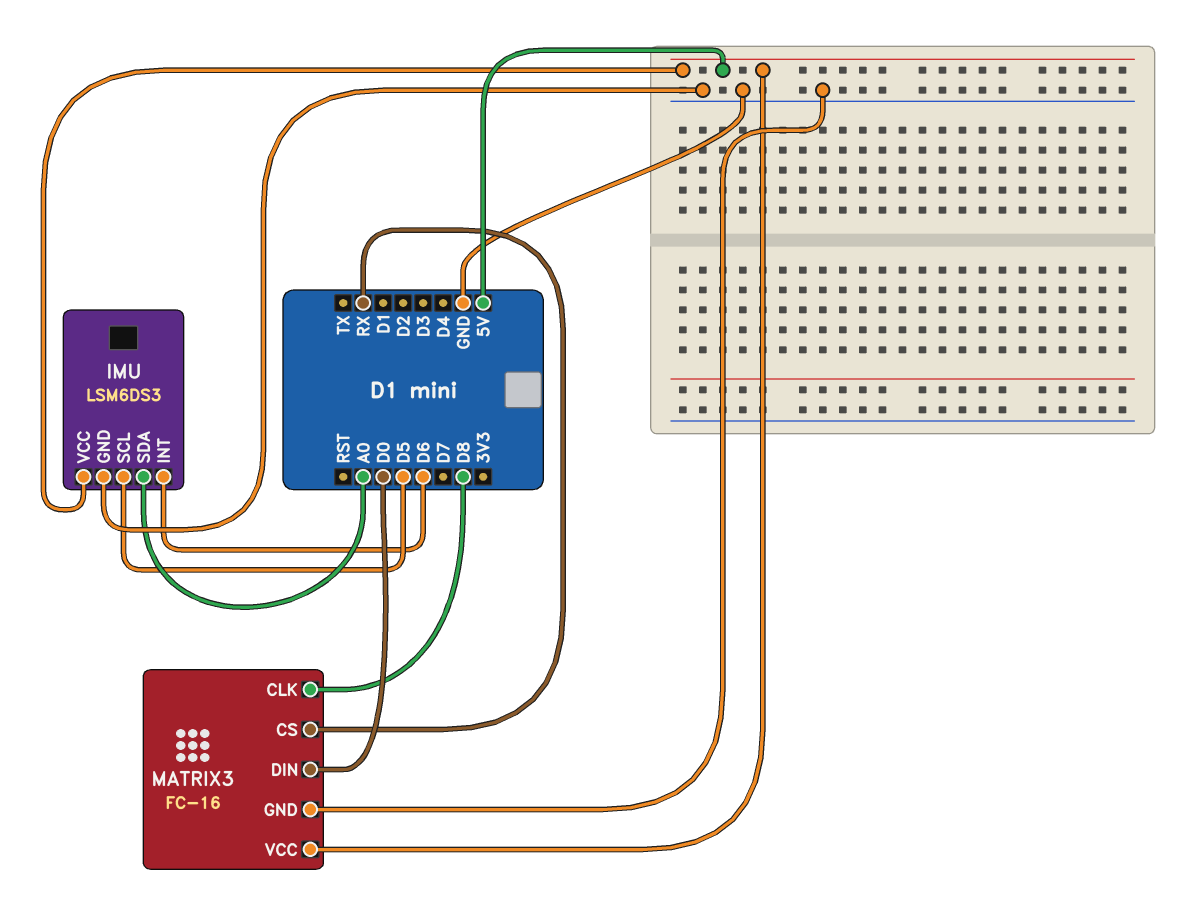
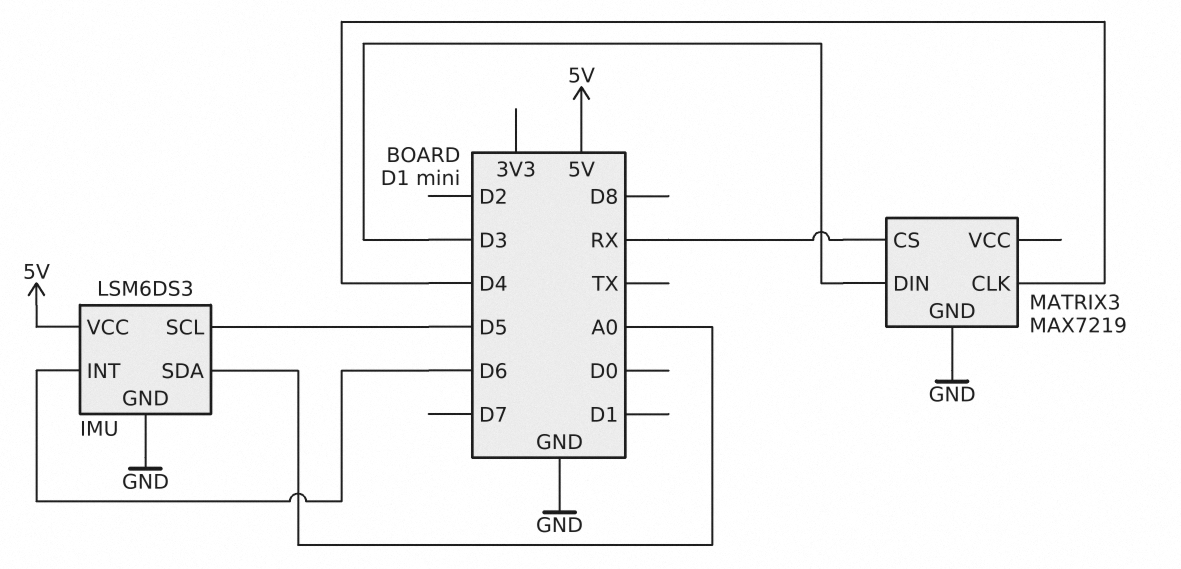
MATRIX3: FC-16 -> MAX7219
MATRIX3 pin CLK: D8 -> D4
MATRIX3 pin DIN: D0 -> D3
MATRIX3 pin VCC: 5V -> none

